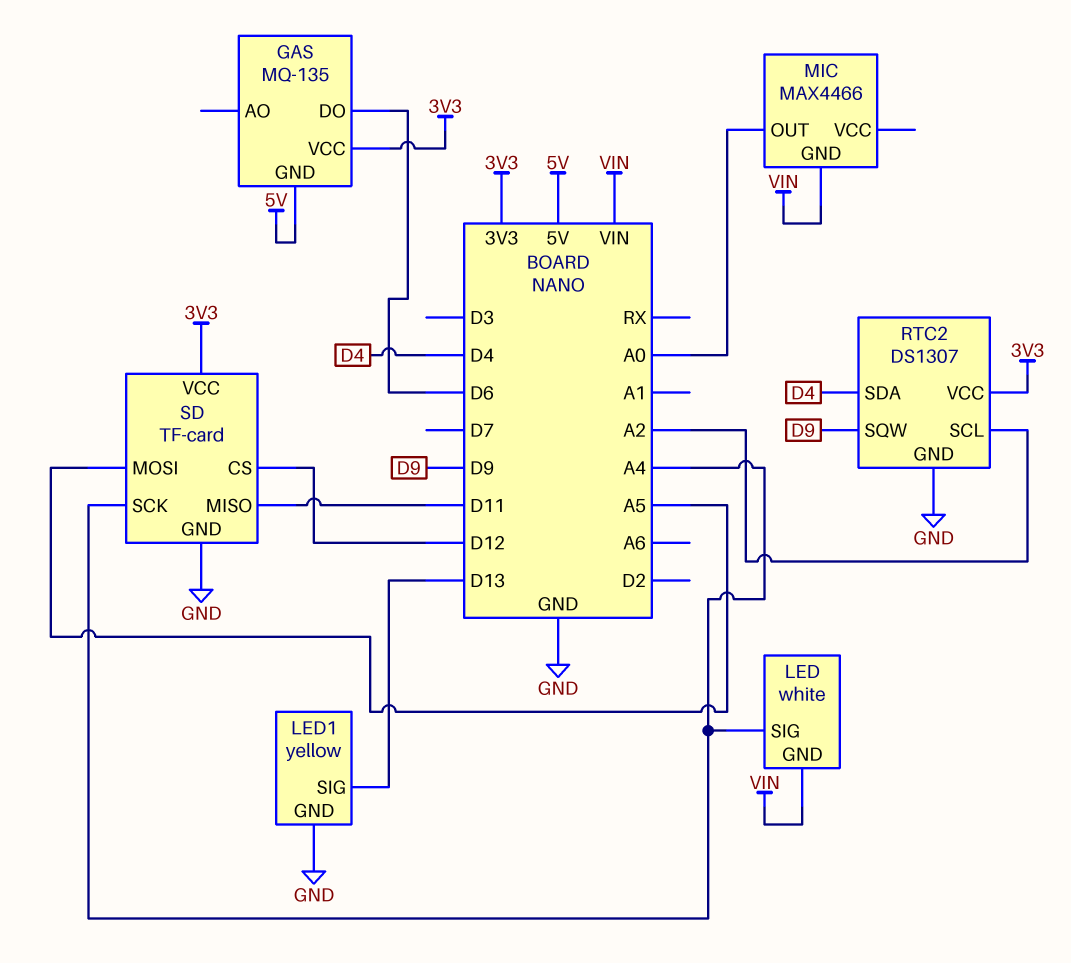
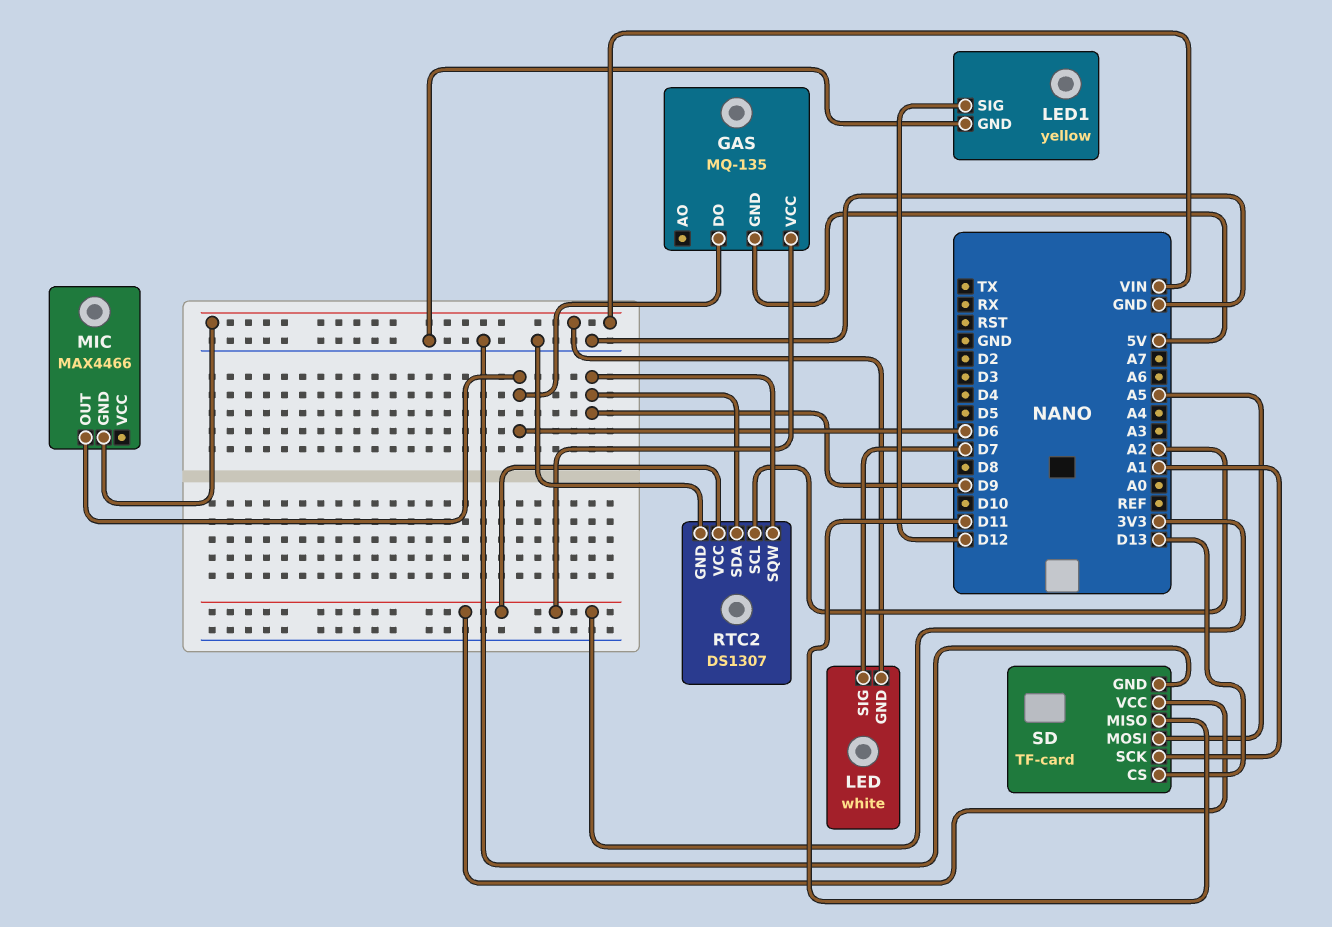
LED pin SIG: A4 -> D7
LED1 pin SIG: D13 -> D12
MIC pin OUT: A0 -> D6
RTC2 pin SDA: D4 -> D9
SD pin CS: D12 -> D13
SD pin SCK: A4 -> A1

